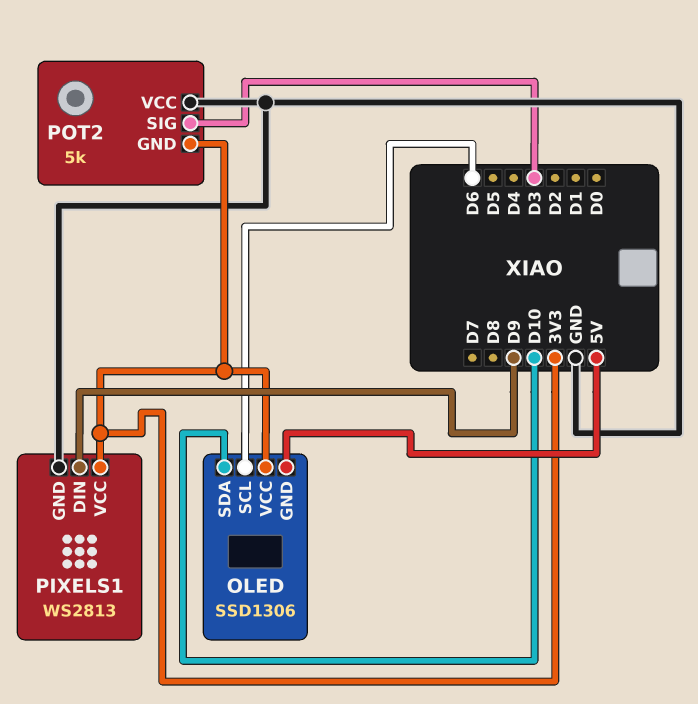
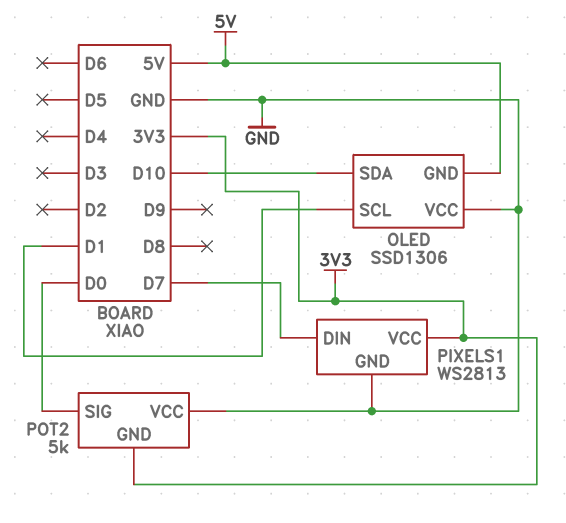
OLED pin SCL: D6 -> D1
OLED pin VCC: 3V3 -> GND
PIXELS1 pin DIN: D9 -> D7
POT2 pin SIG: D3 -> D0

